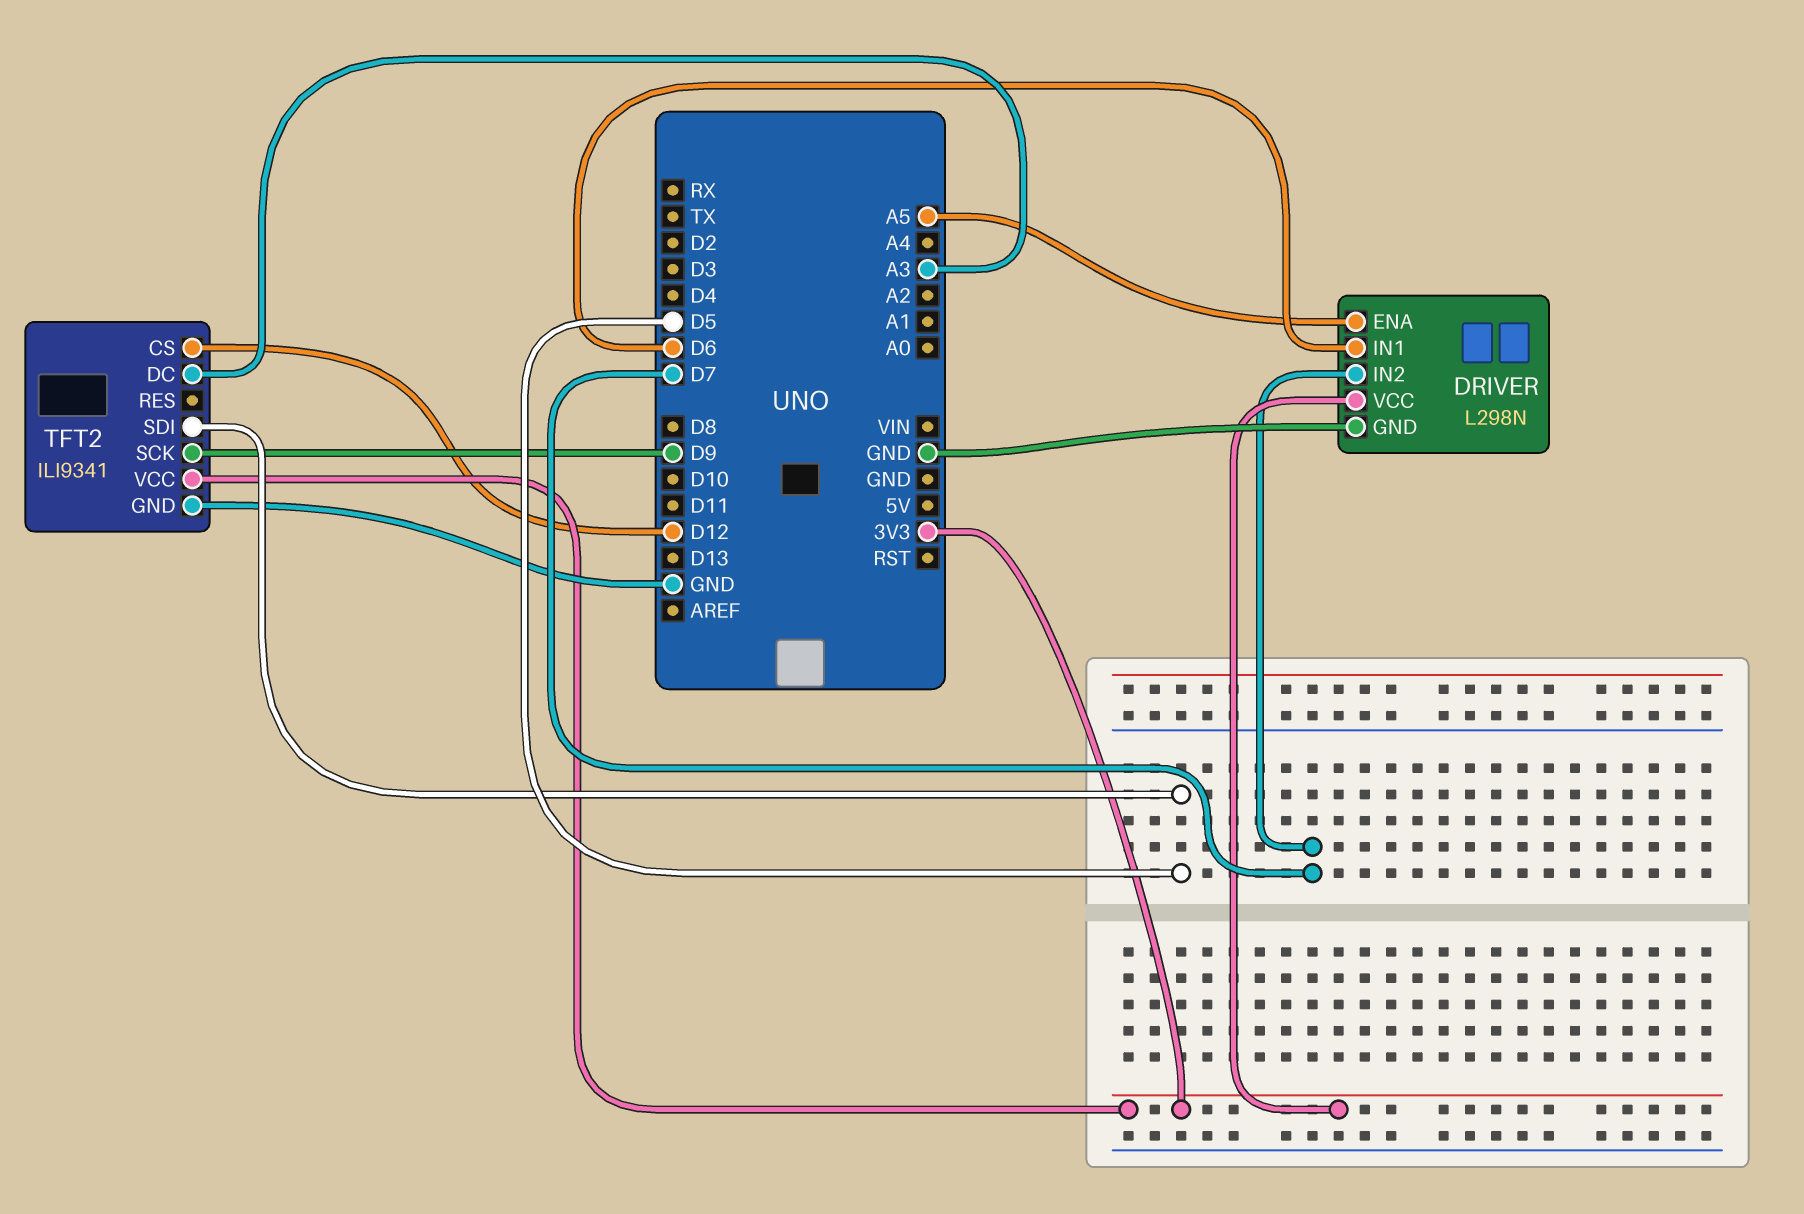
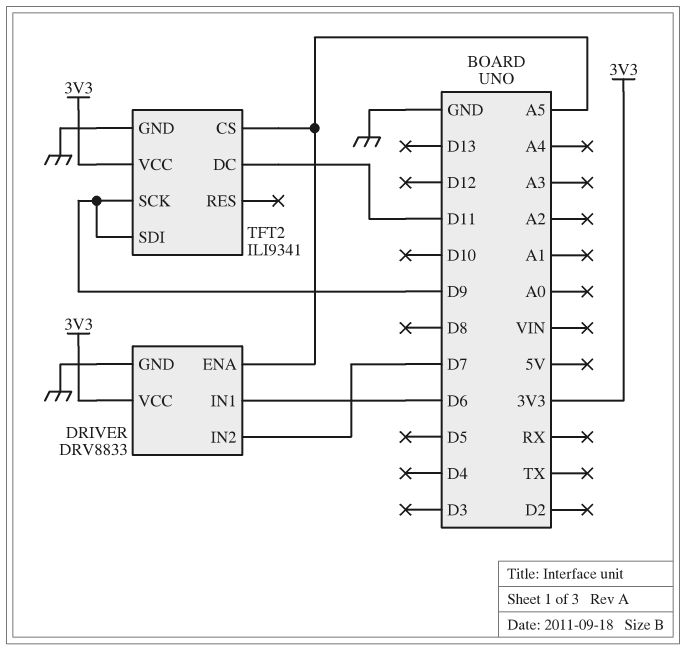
DRIVER: L298N -> DRV8833
TFT2 pin CS: D12 -> A5
TFT2 pin DC: A3 -> D11
TFT2 pin SDI: D5 -> D9

